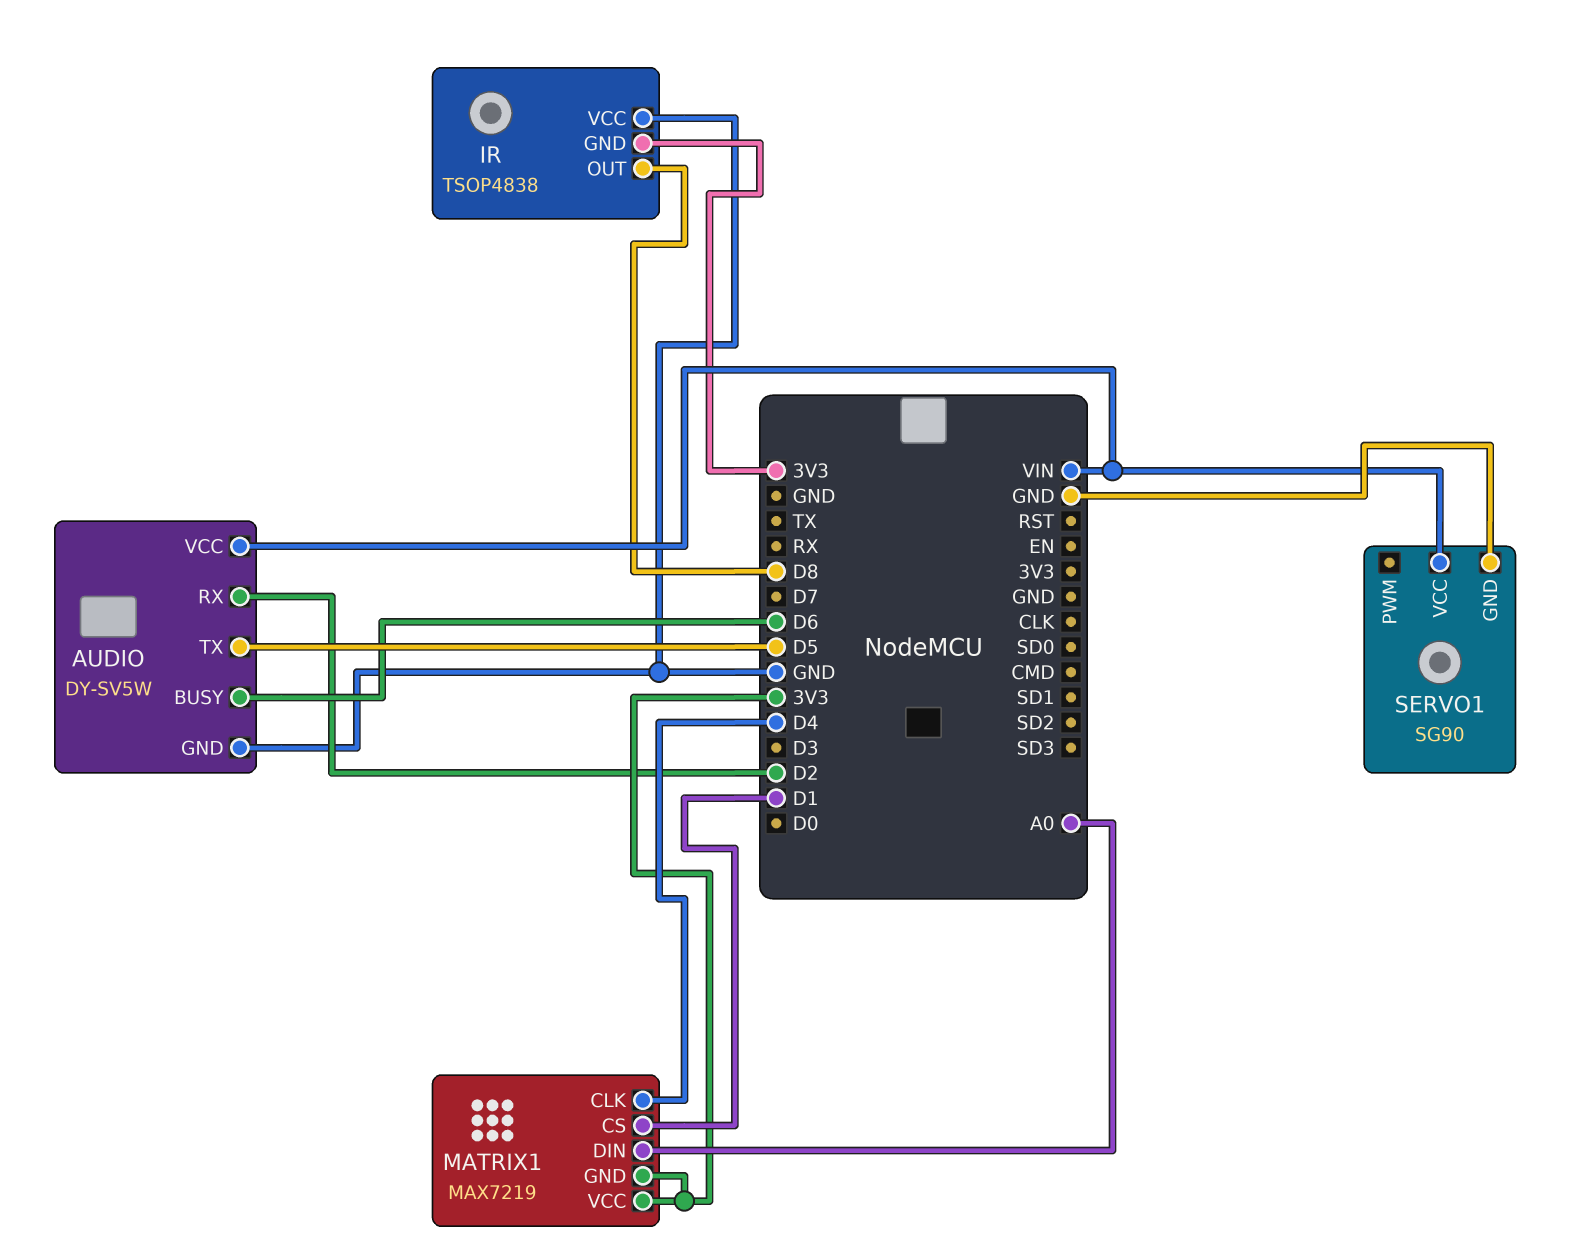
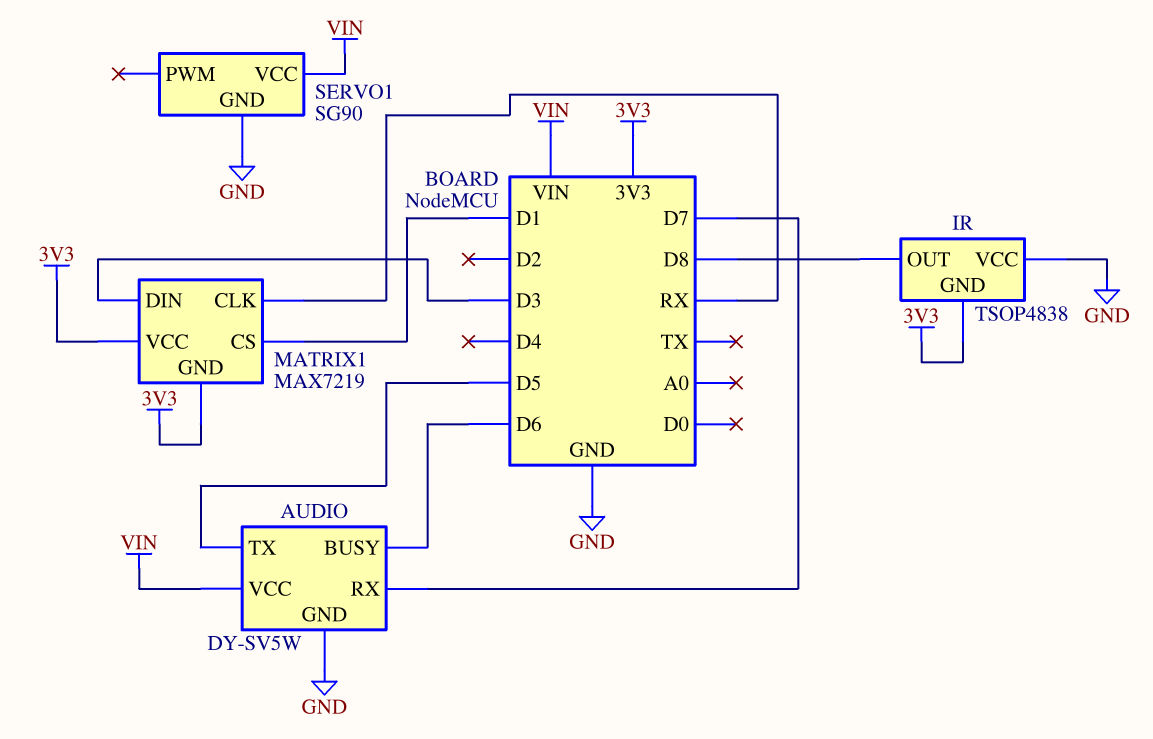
AUDIO pin RX: D2 -> D7
MATRIX1 pin CLK: D4 -> RX
MATRIX1 pin DIN: A0 -> D3

